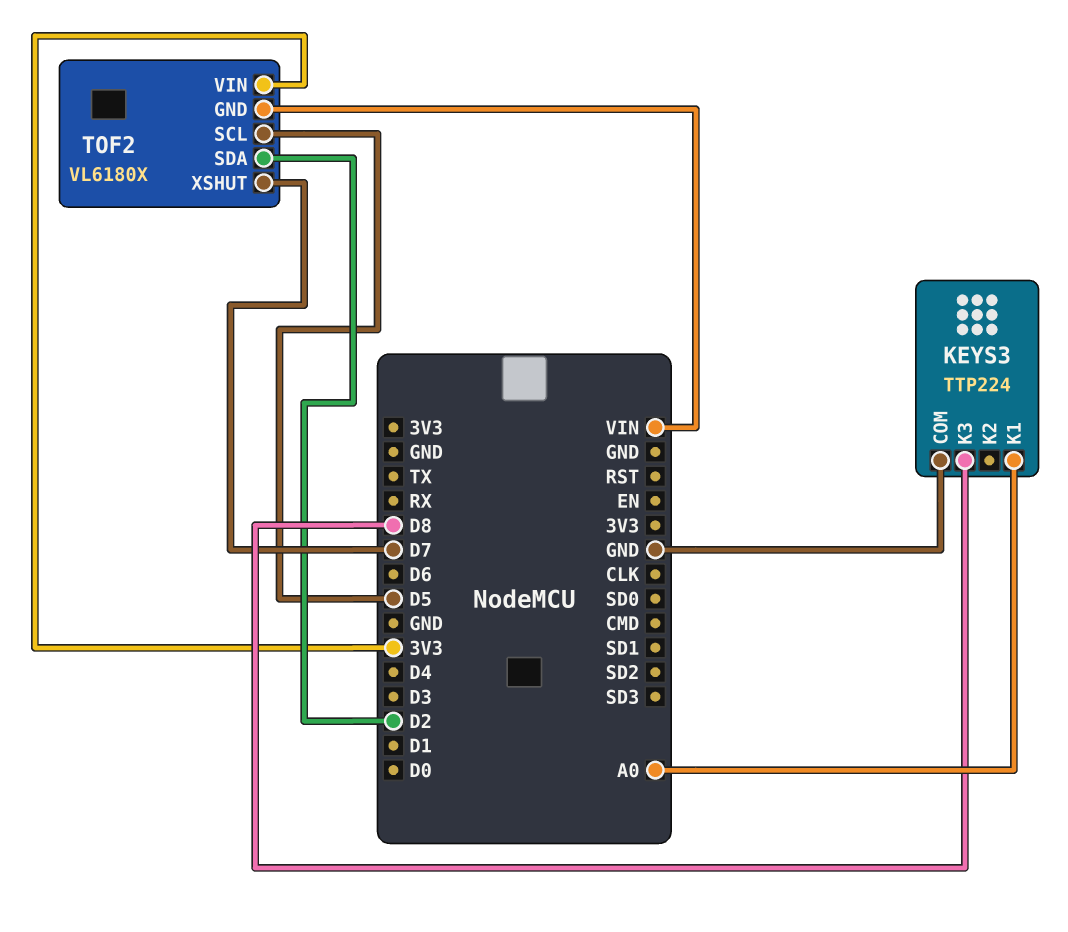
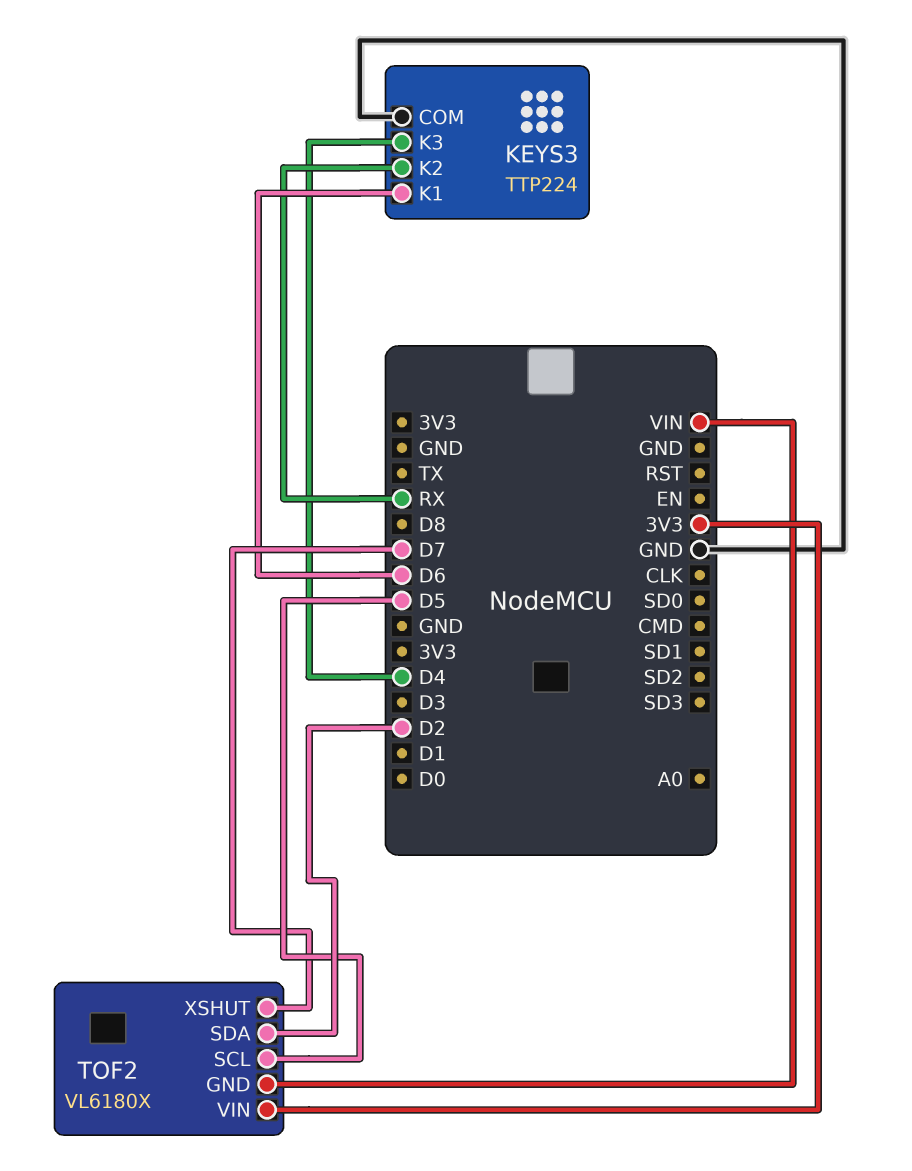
KEYS3 pin K1: A0 -> D6
KEYS3 pin K2: none -> RX
KEYS3 pin K3: D8 -> D4

